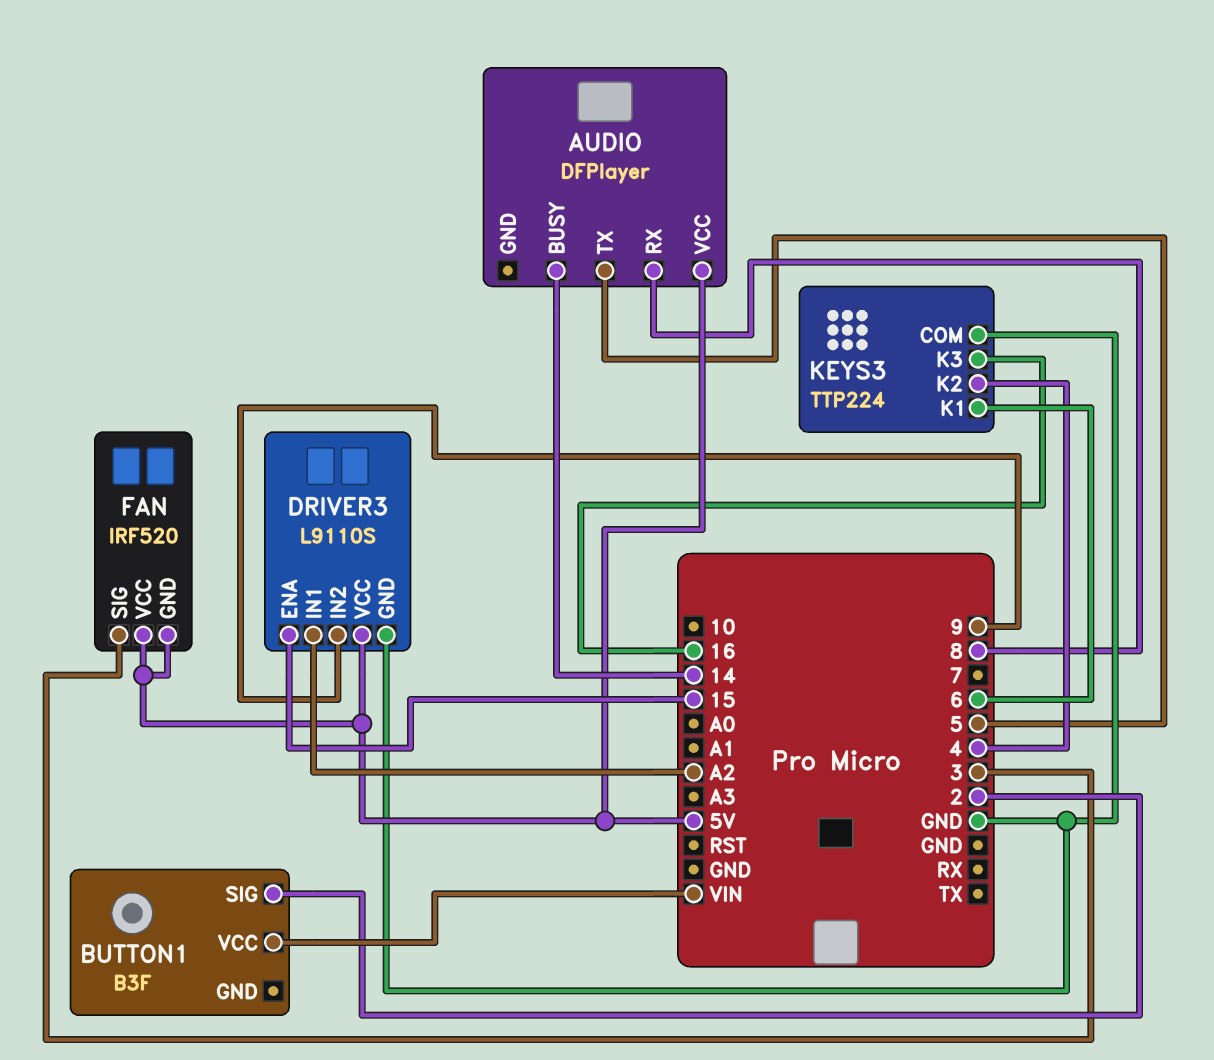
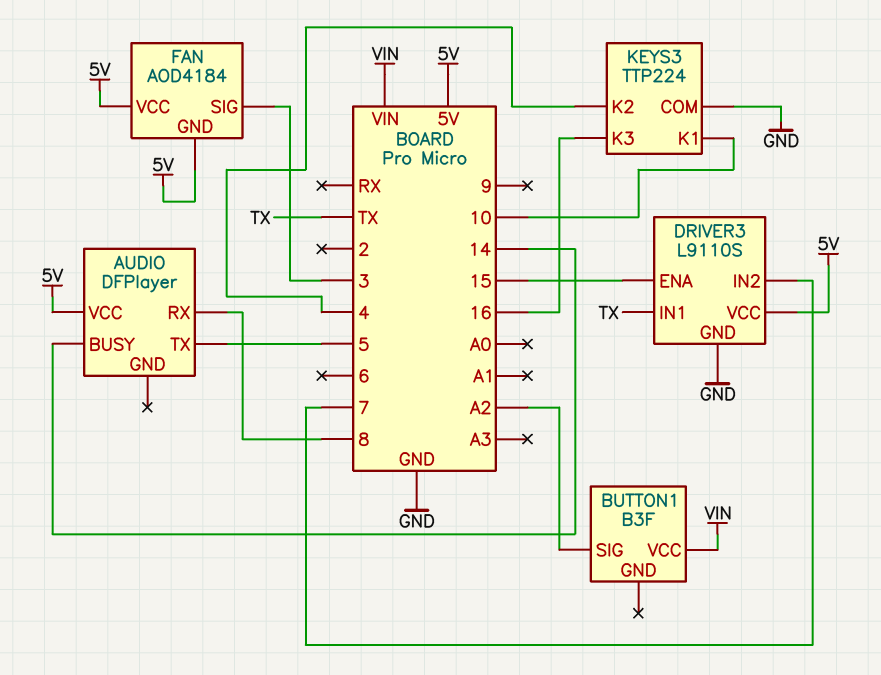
BUTTON1 pin SIG: 2 -> A2
DRIVER3 pin IN1: A2 -> TX
DRIVER3 pin IN2: 9 -> 7
FAN: IRF520 -> AOD4184
KEYS3 pin K1: 6 -> 10

